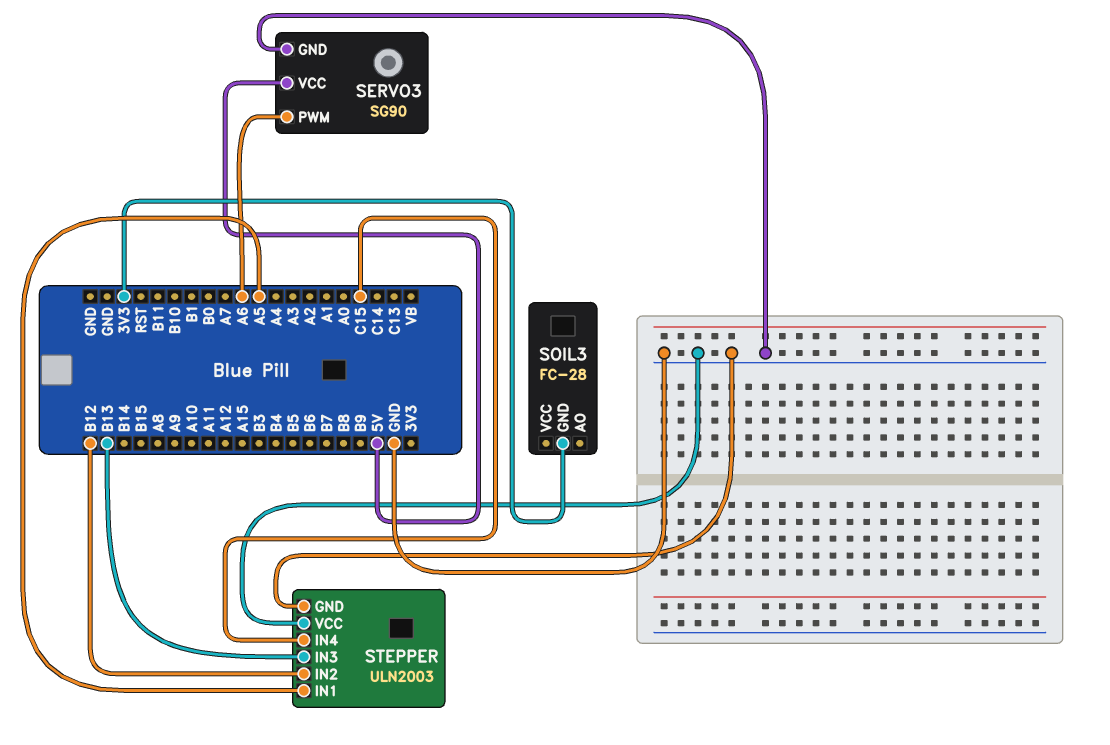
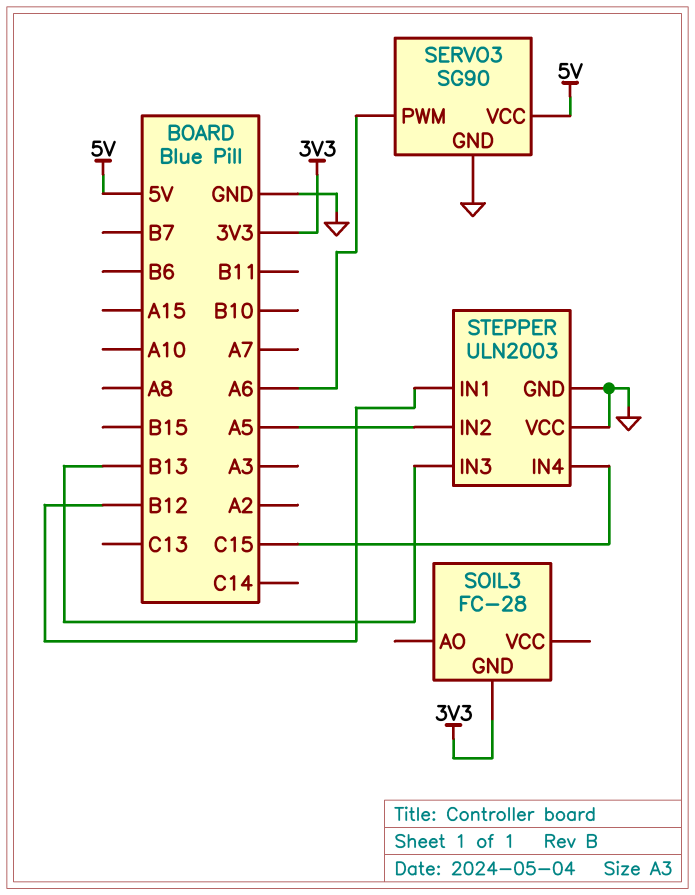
STEPPER pin IN1: A5 -> B12
STEPPER pin IN2: B12 -> A5

